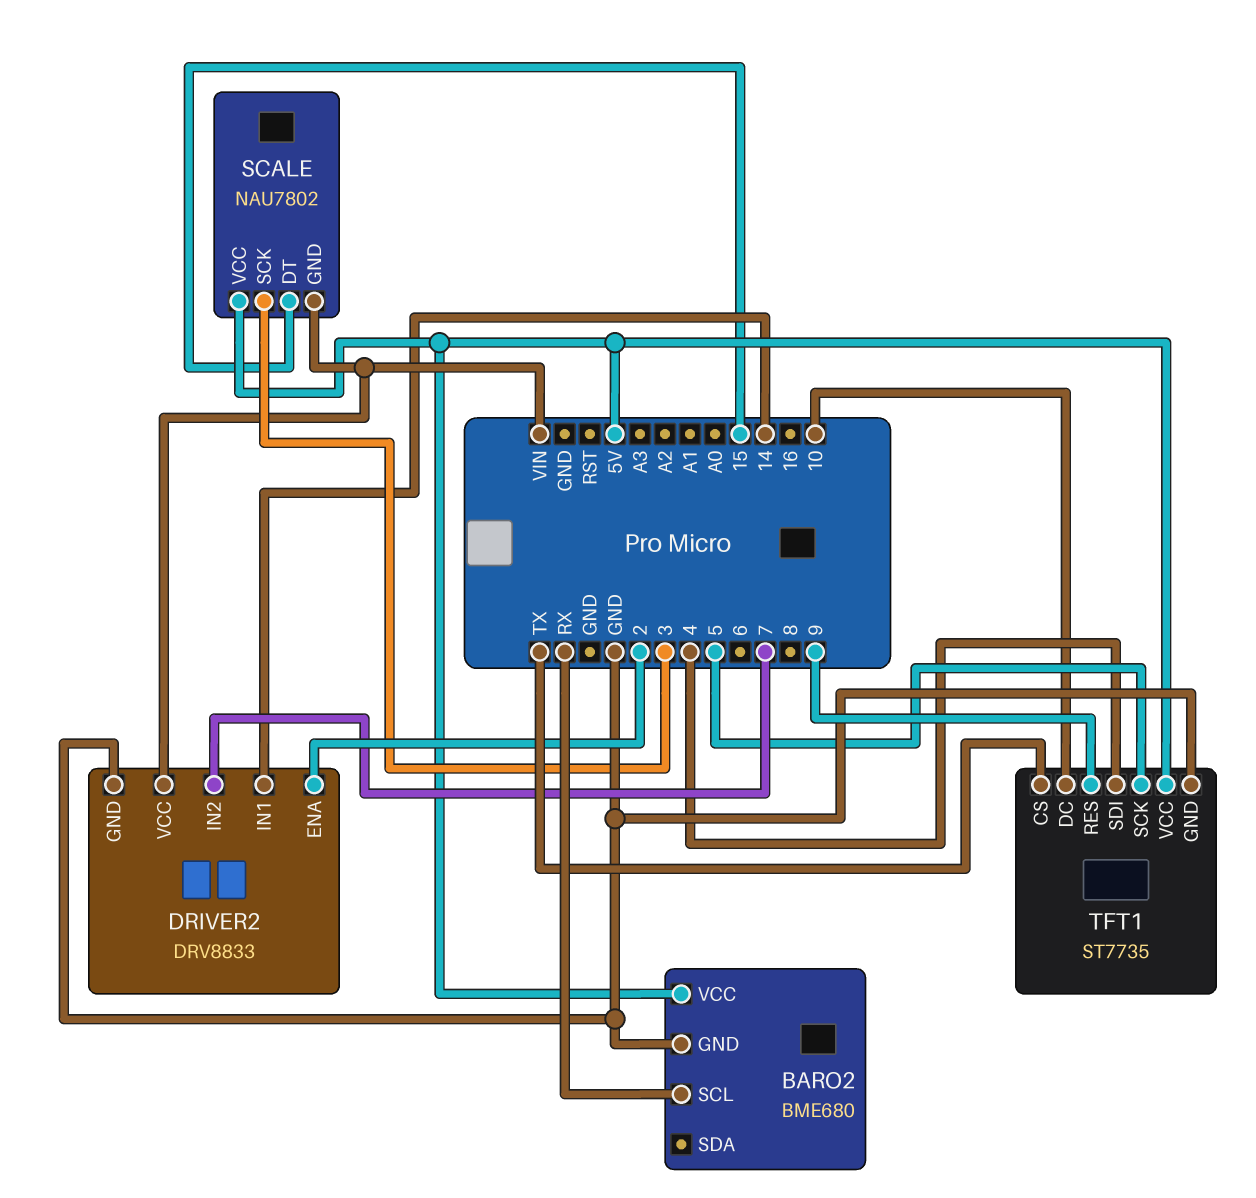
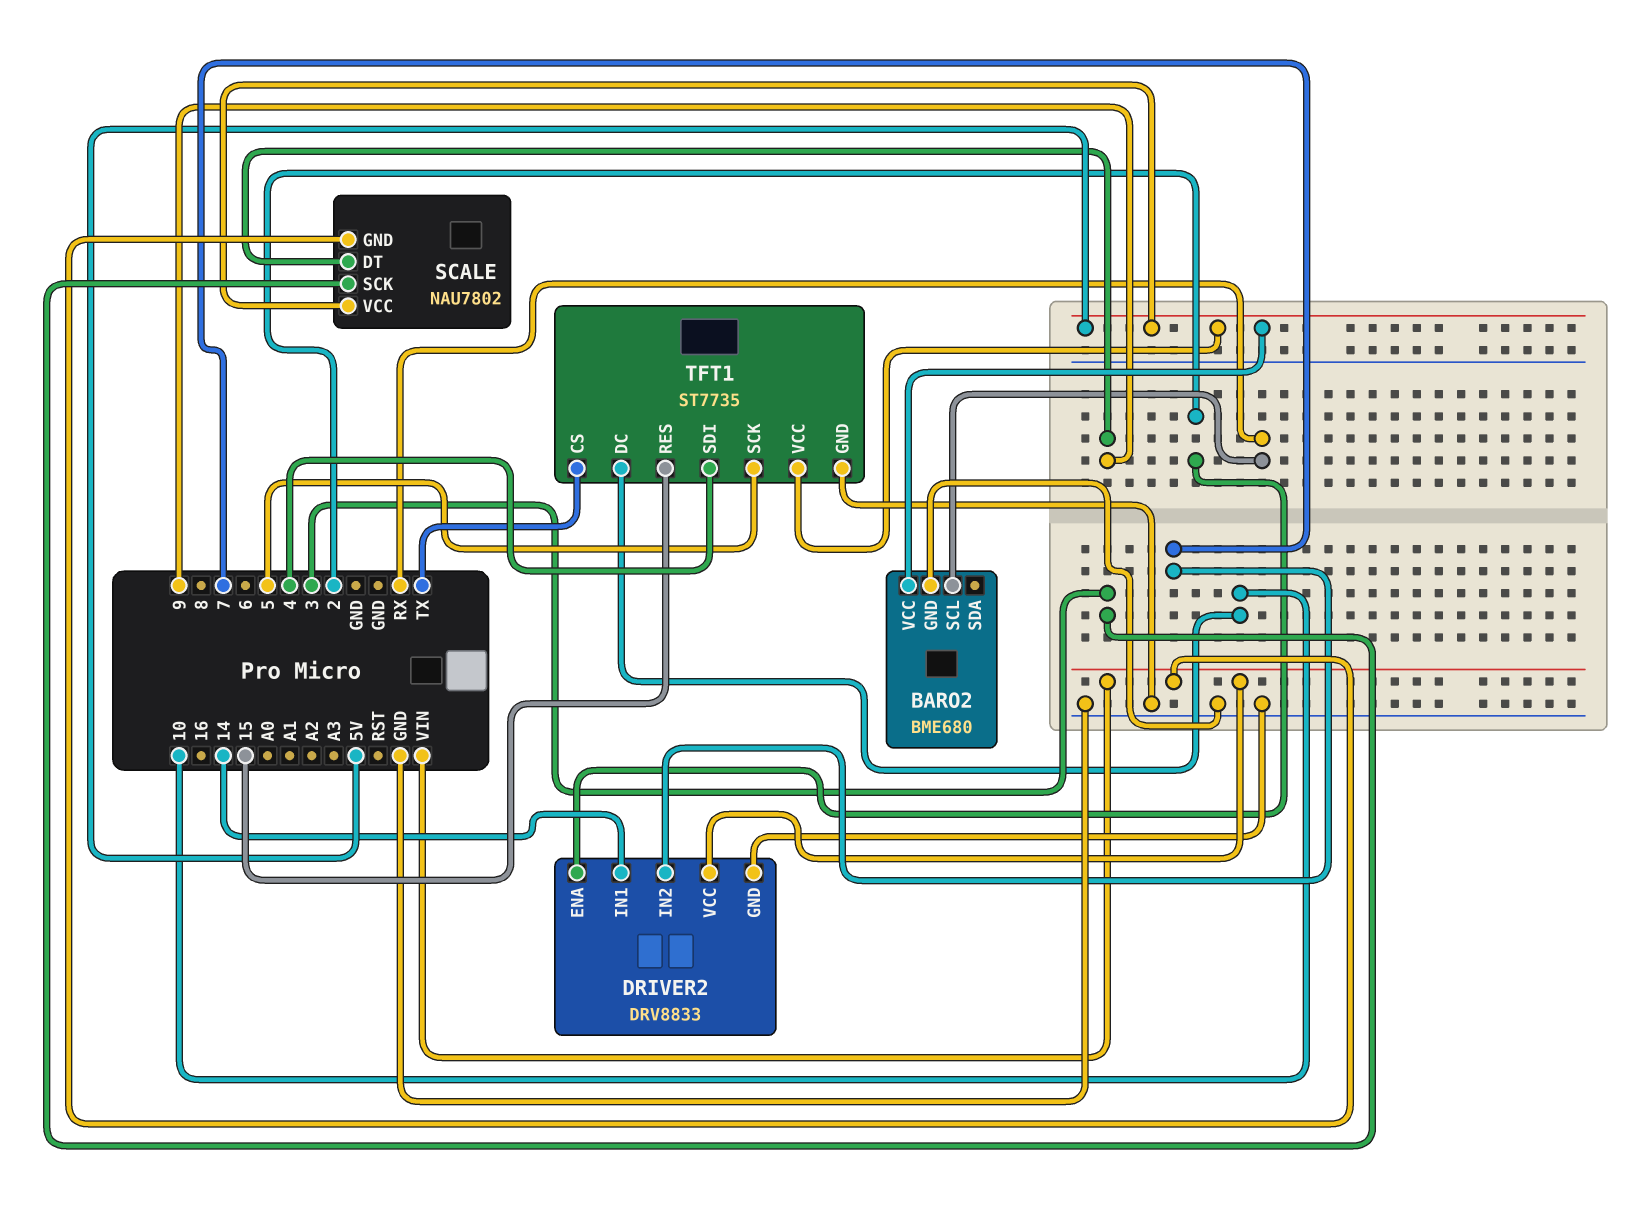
SCALE pin DT: 15 -> 9
TFT1 pin RES: 9 -> 15

